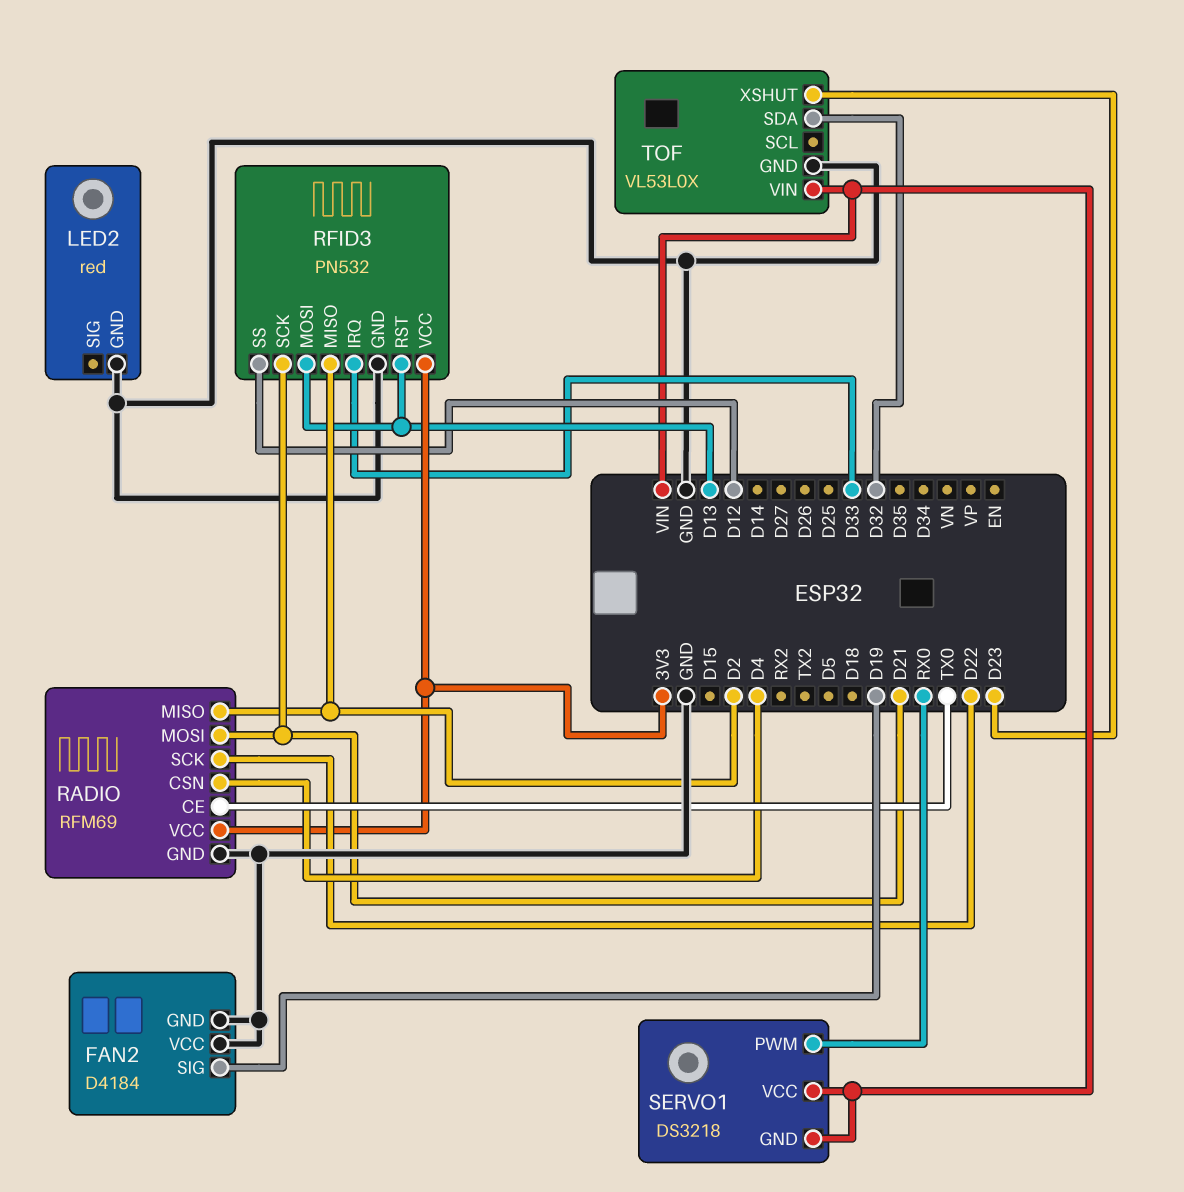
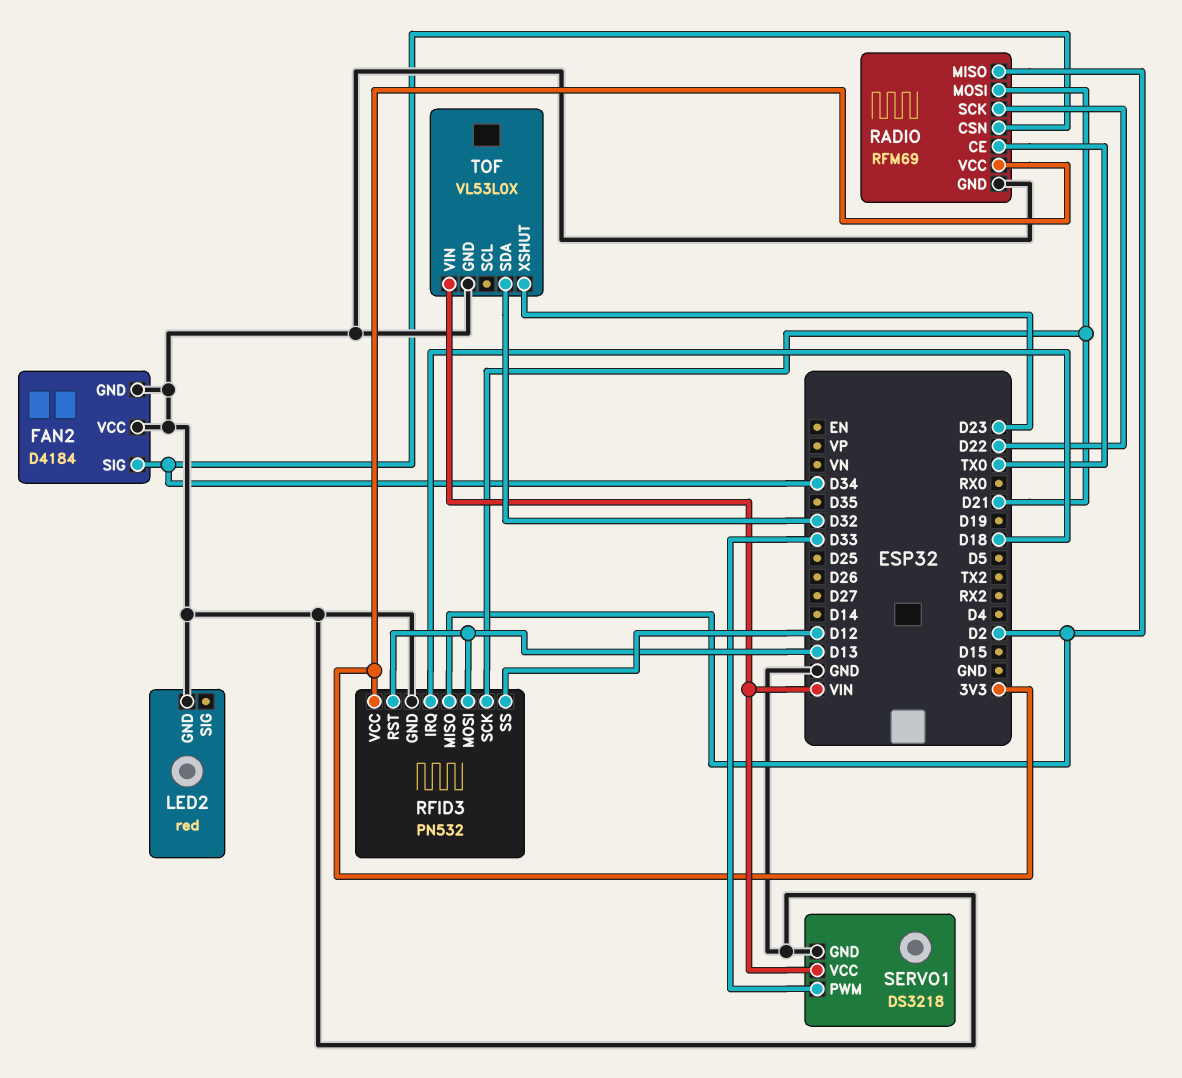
FAN2 pin SIG: D19 -> D34
RADIO pin CSN: D4 -> D34
RFID3 pin IRQ: D33 -> D18
SERVO1 pin GND: VIN -> GND
SERVO1 pin PWM: RX0 -> D33

